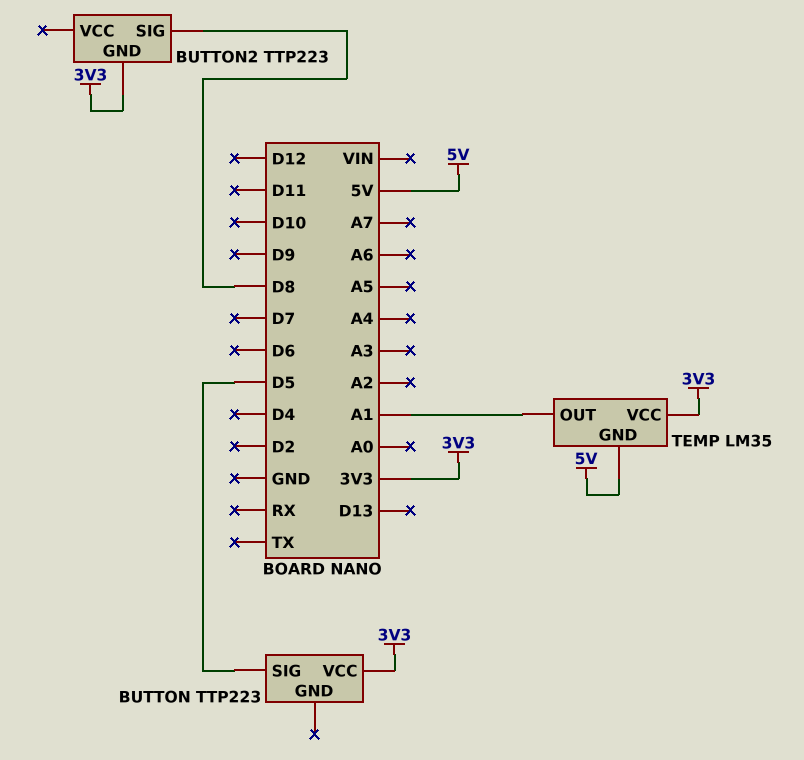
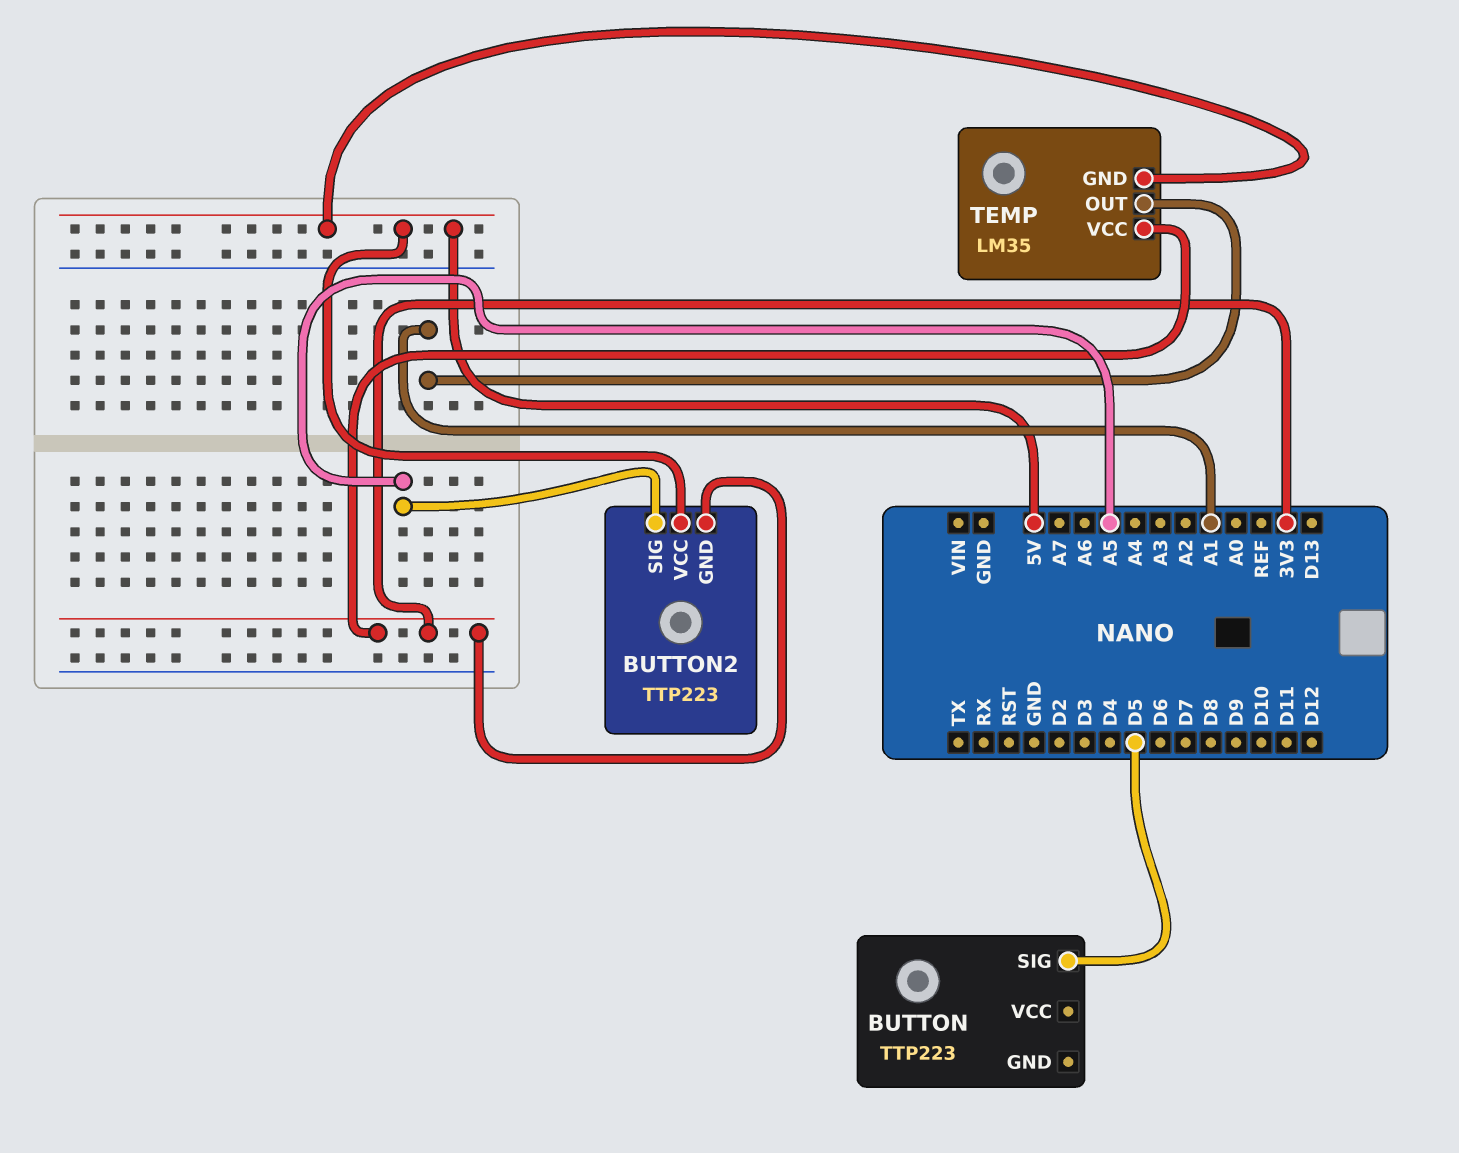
BUTTON pin VCC: 3V3 -> none
BUTTON2 pin SIG: D8 -> A5
BUTTON2 pin VCC: none -> 5V

